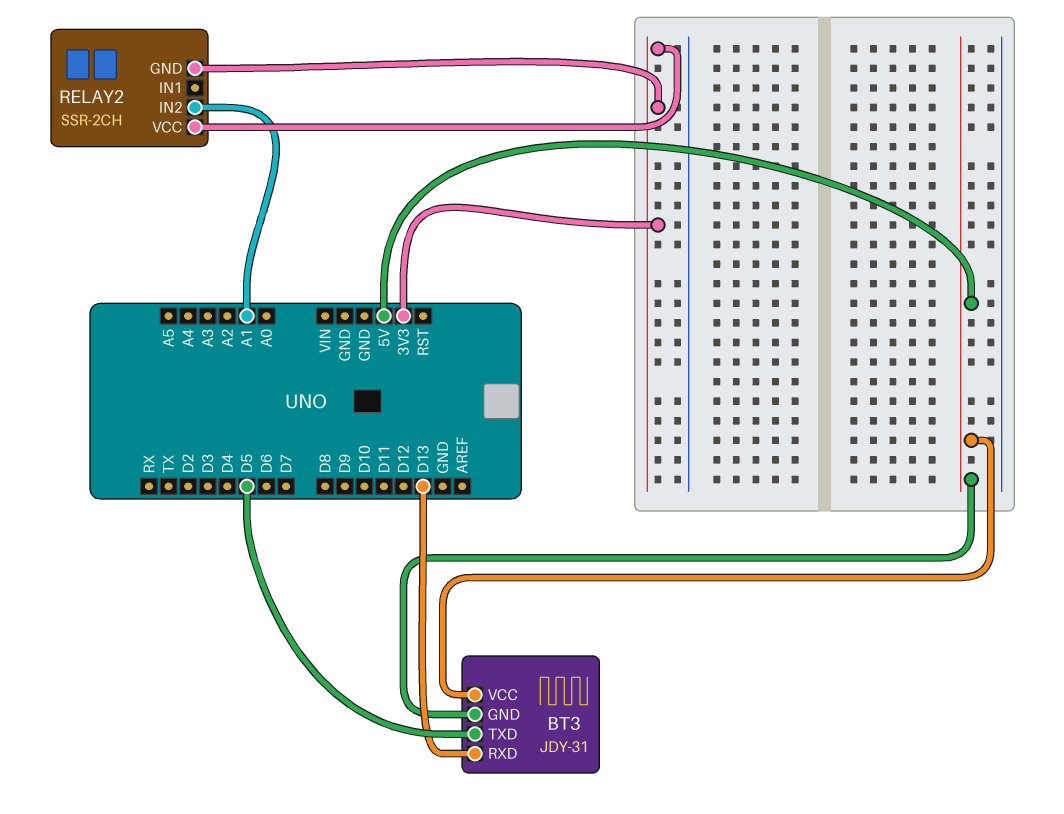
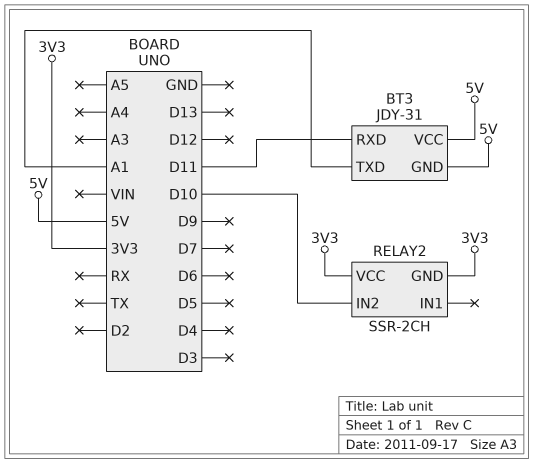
BT3 pin RXD: D13 -> D11
BT3 pin TXD: D5 -> A1
RELAY2 pin IN2: A1 -> D10

